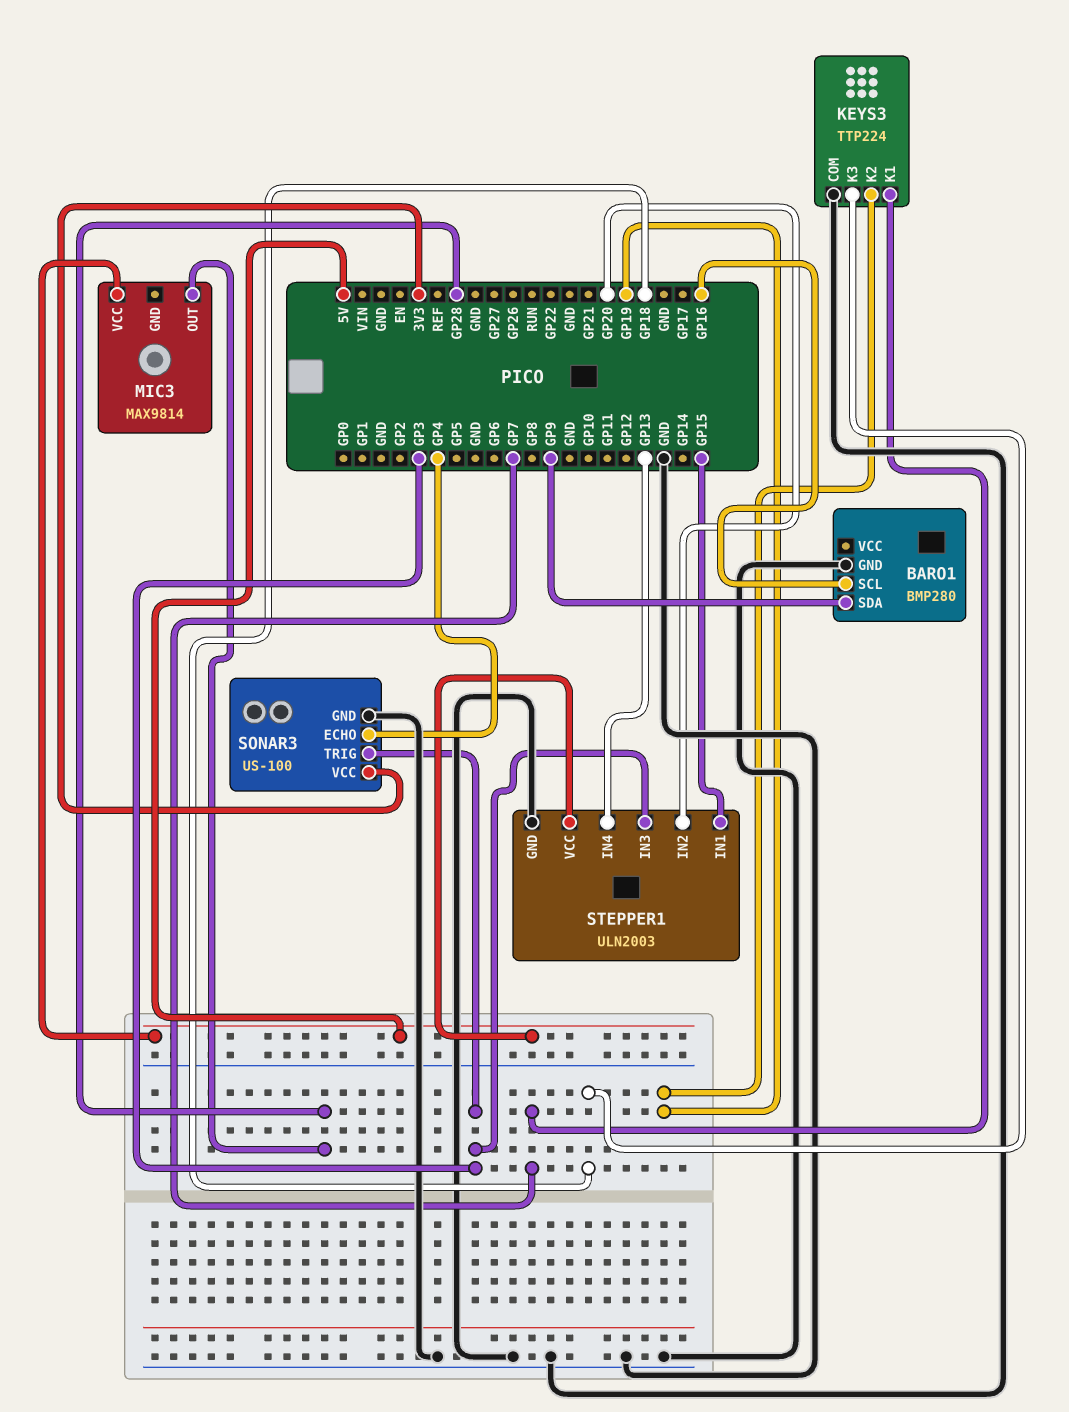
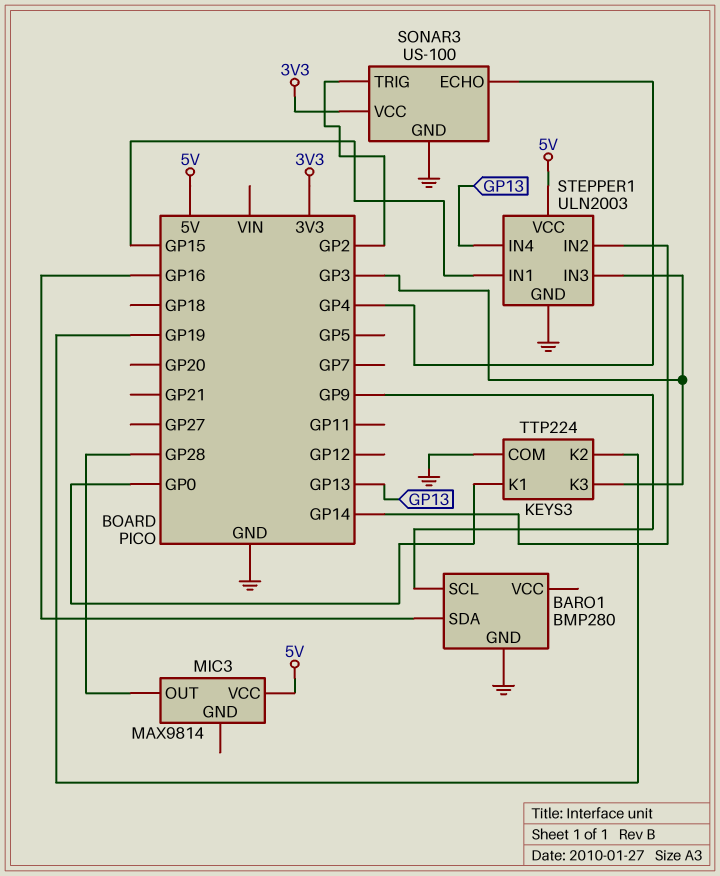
BARO1 pin SCL: GP16 -> GP9
BARO1 pin SDA: GP9 -> GP16
KEYS3 pin K1: GP7 -> GP0
KEYS3 pin K3: GP18 -> GP3
SONAR3 pin TRIG: GP3 -> GP2
STEPPER1 pin IN2: GP20 -> GP14

